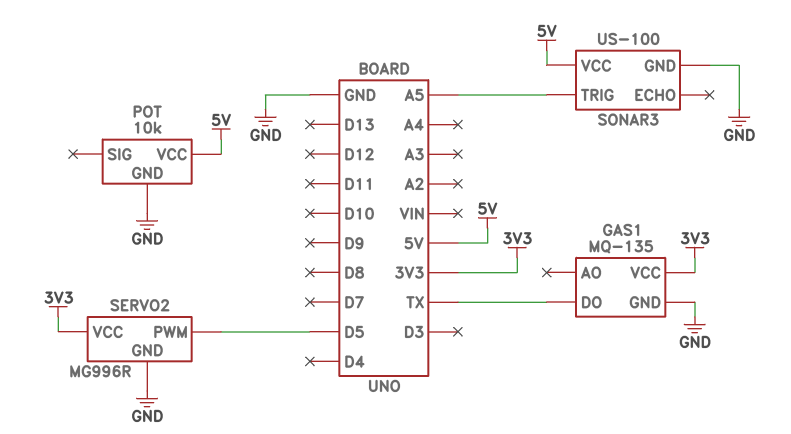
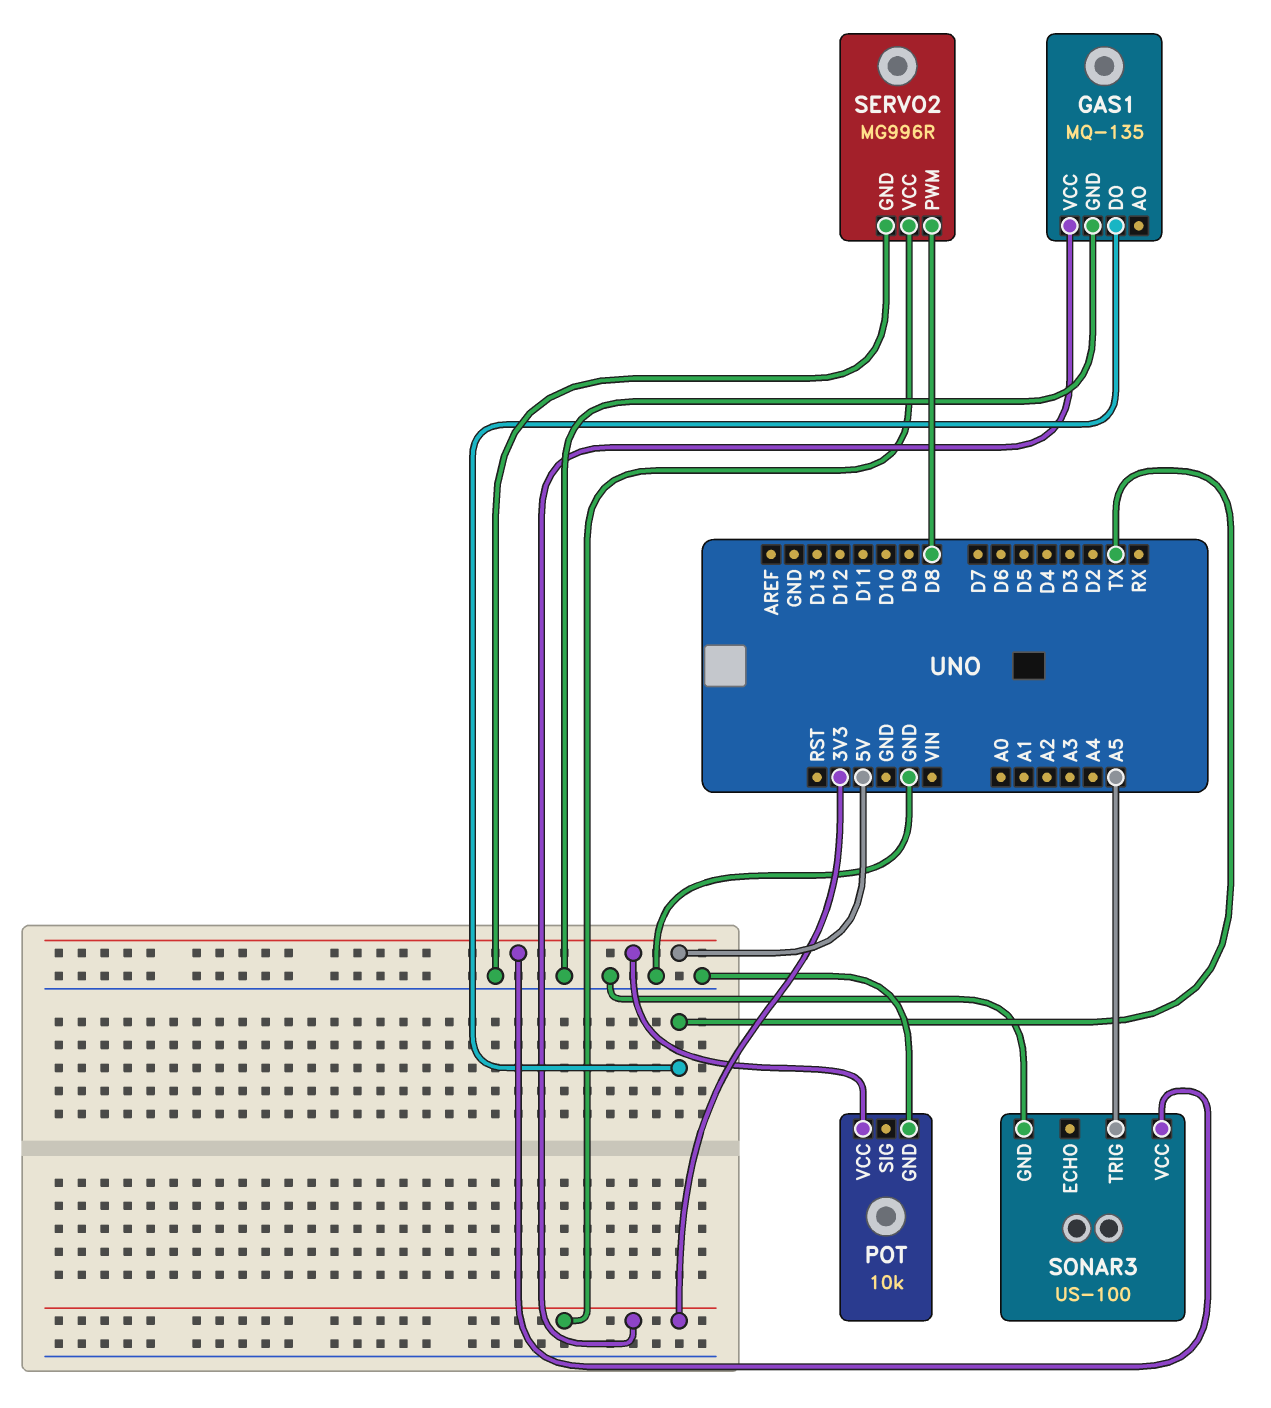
SERVO2 pin PWM: D5 -> D8

